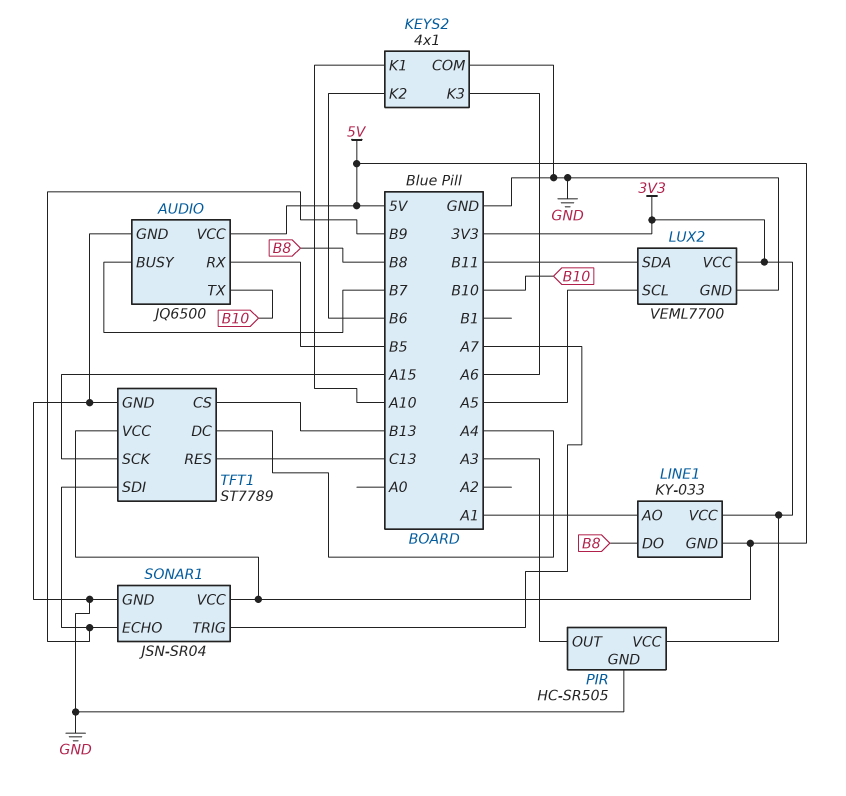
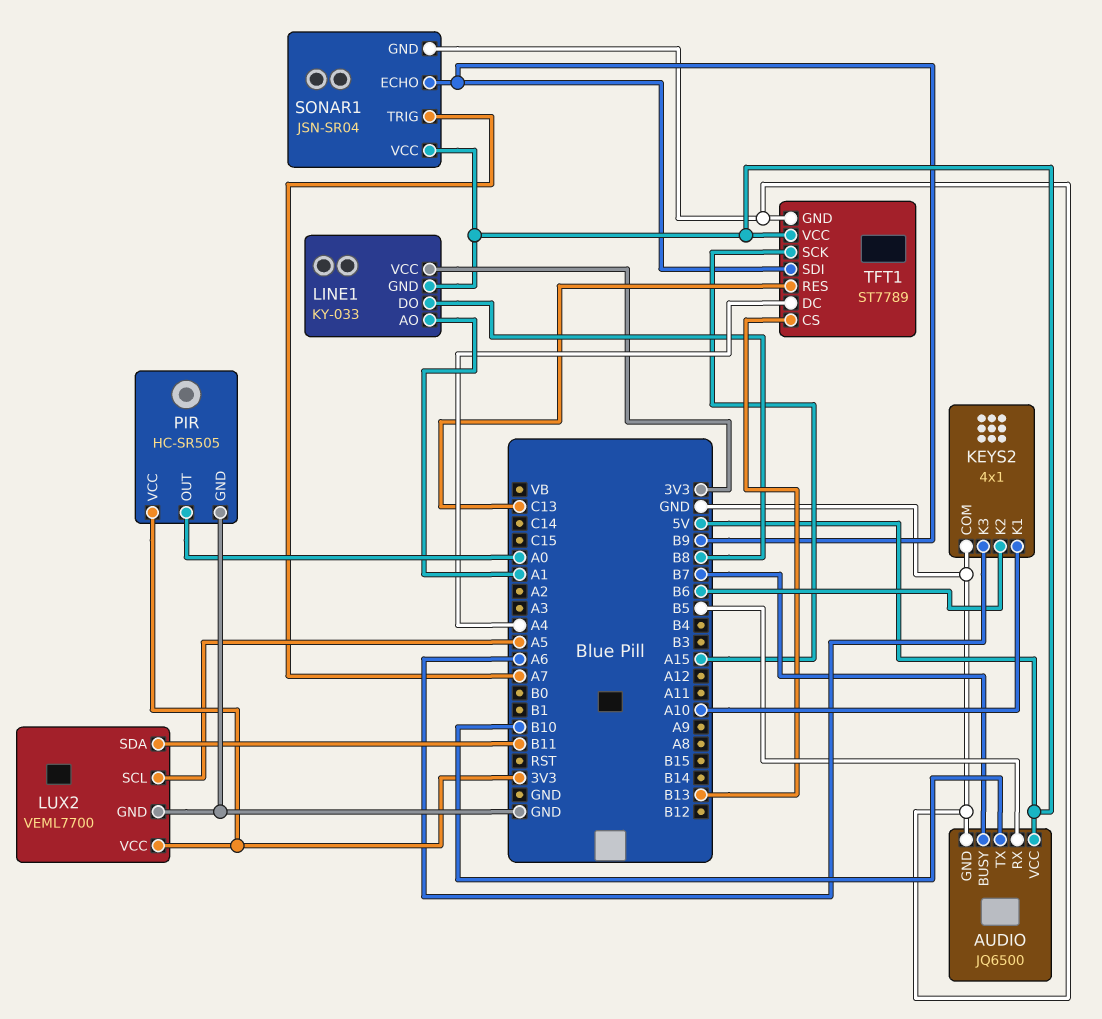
PIR pin OUT: A3 -> A0

